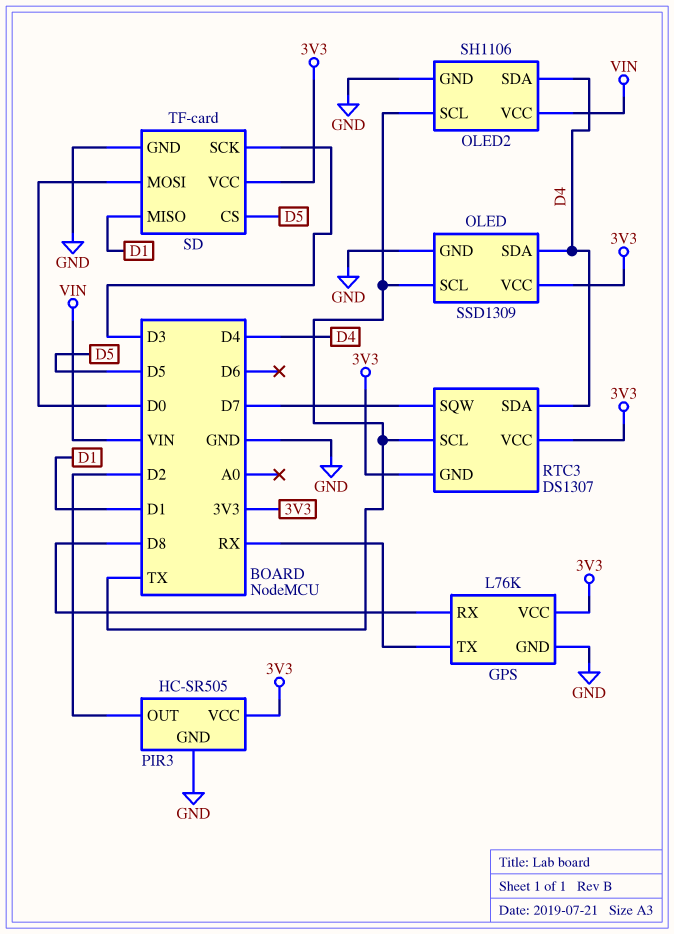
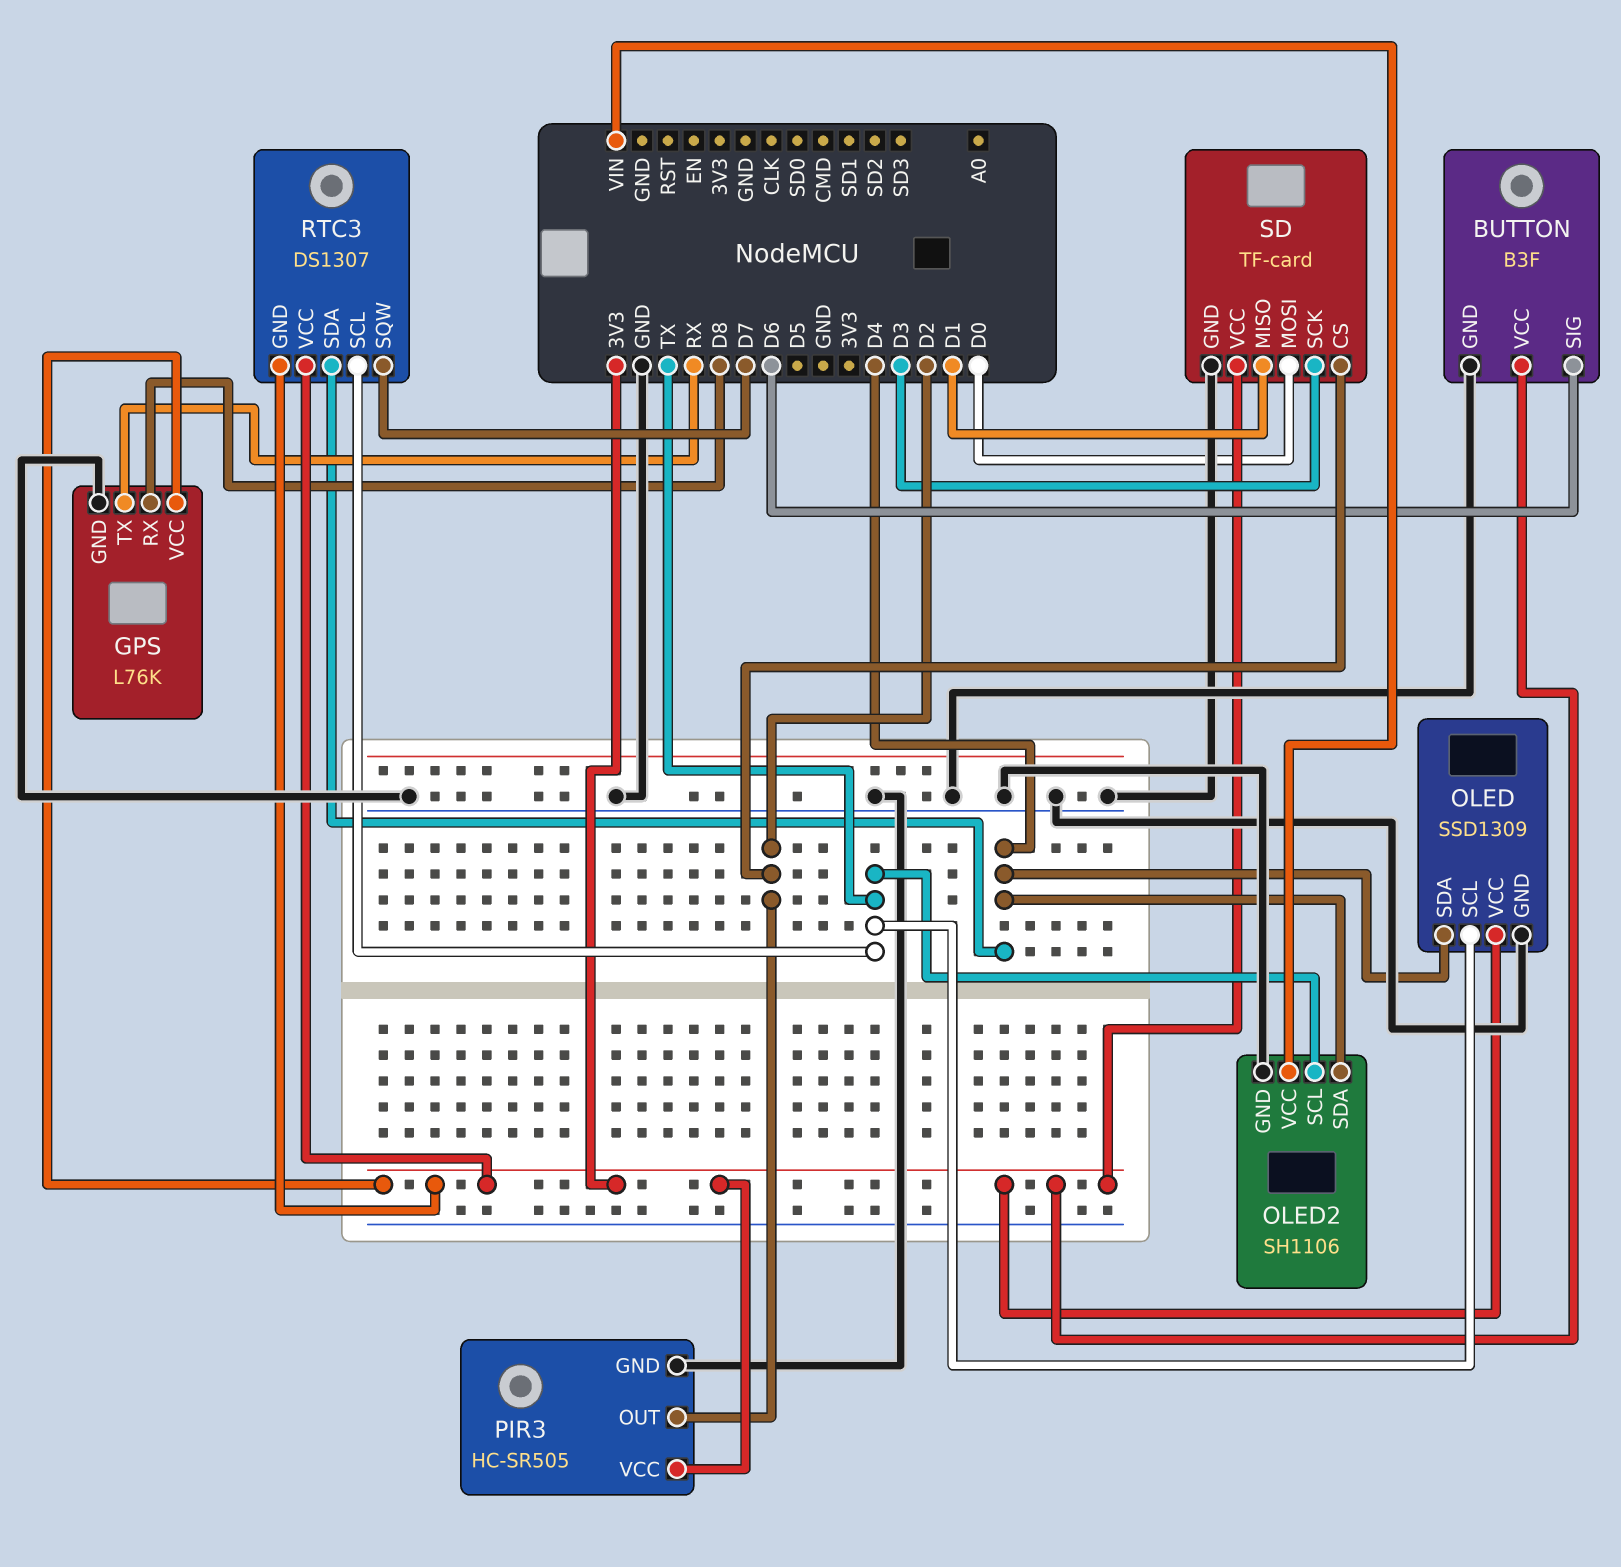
BUTTON: none -> B3F
BUTTON pin GND: none -> GND
BUTTON pin SIG: none -> D6
BUTTON pin VCC: none -> 3V3
SD pin CS: D5 -> D2

